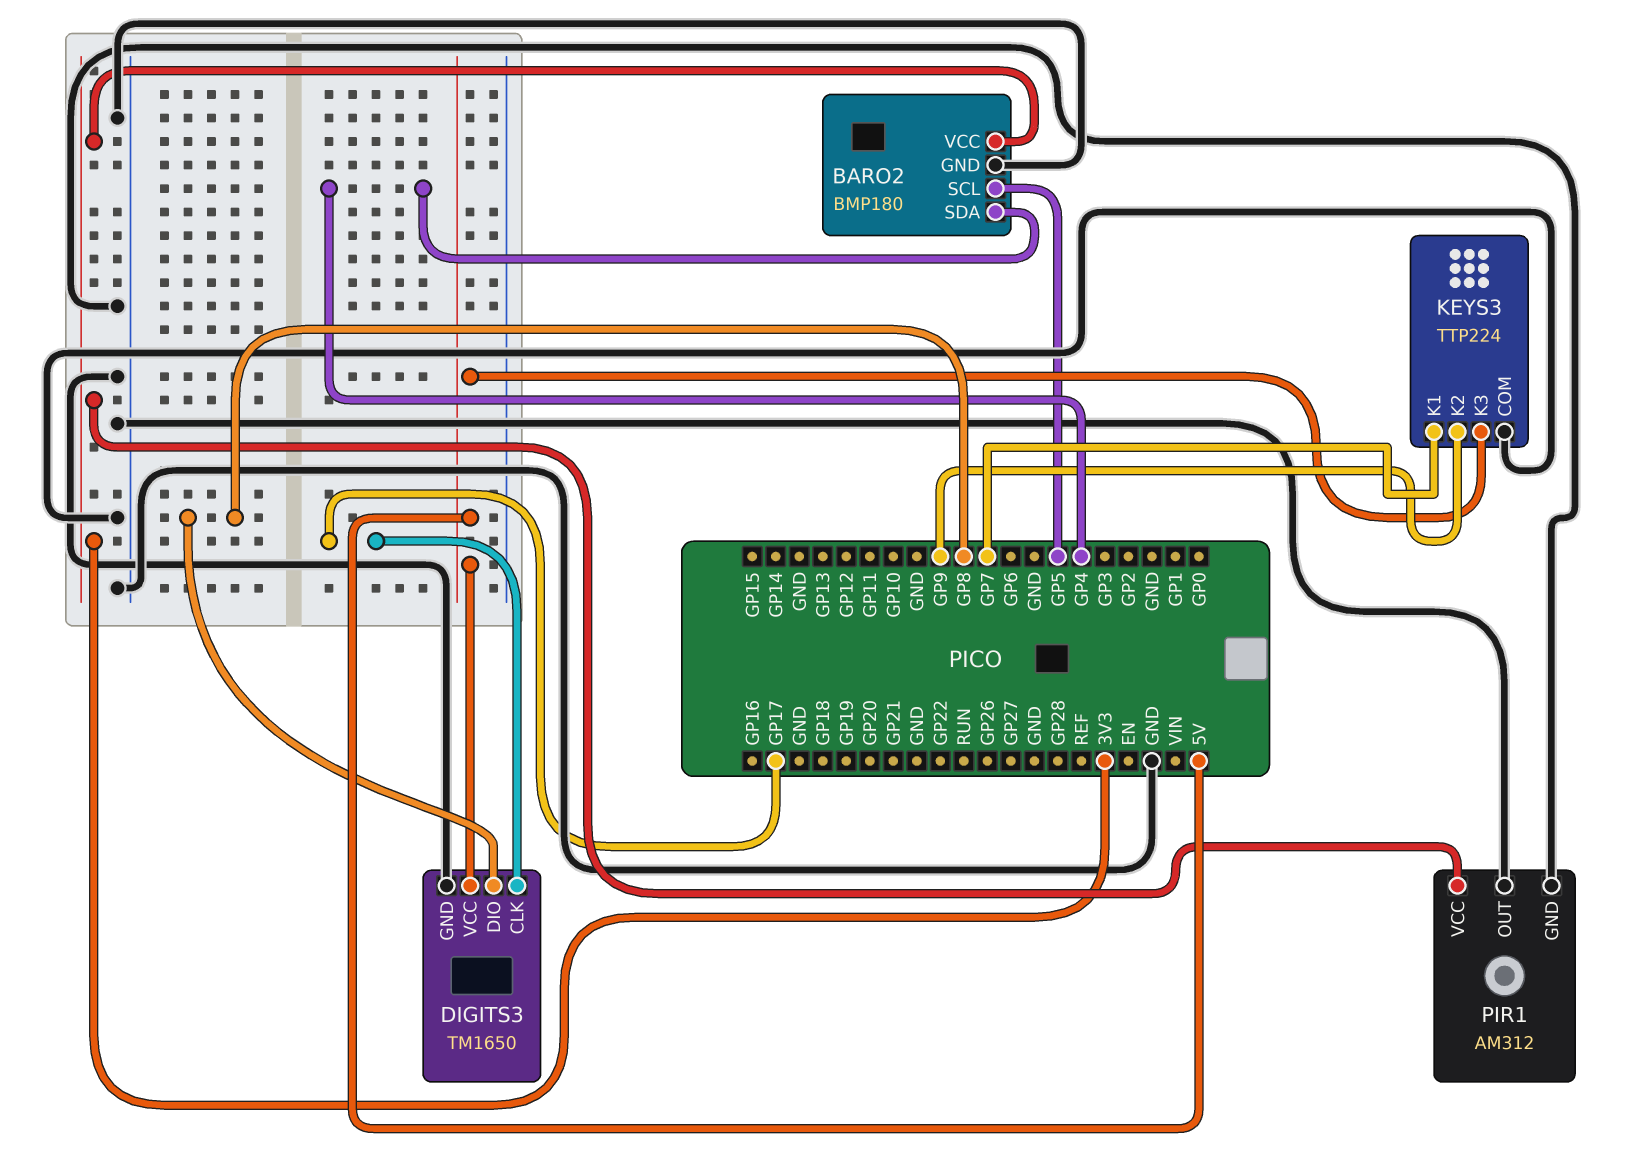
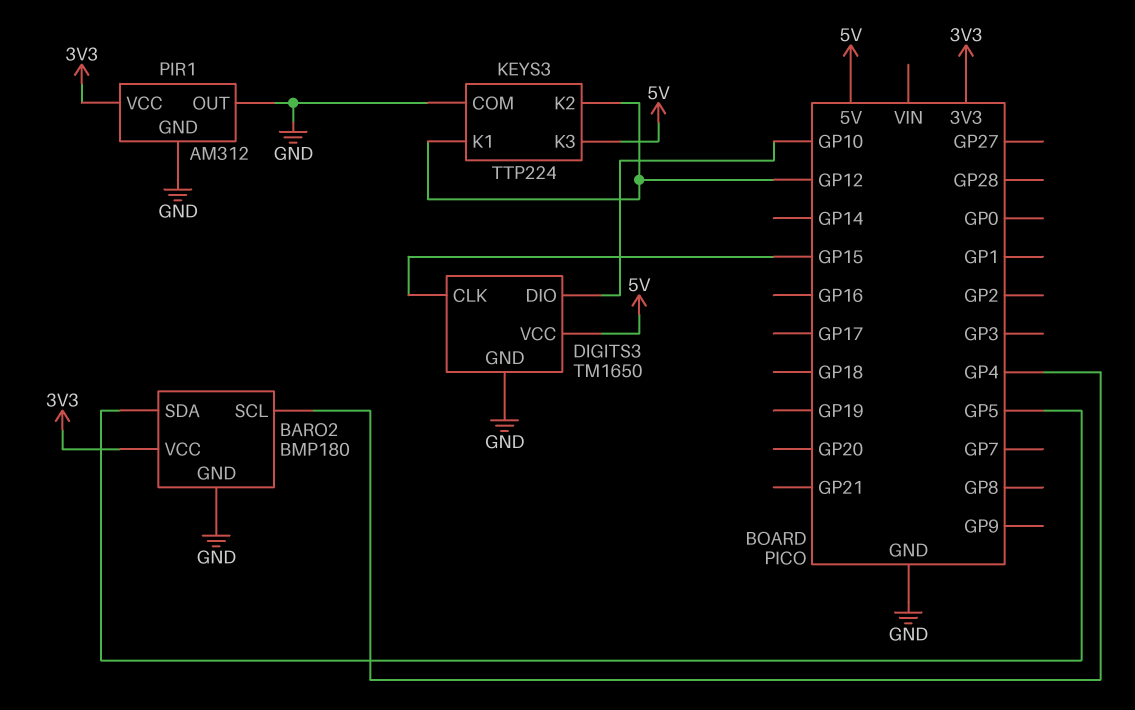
BARO2 pin SCL: GP5 -> GP4
BARO2 pin SDA: GP4 -> GP5
DIGITS3 pin CLK: GP17 -> GP15
DIGITS3 pin DIO: GP8 -> GP10
KEYS3 pin K1: GP7 -> GP12
KEYS3 pin K2: GP9 -> GP12

